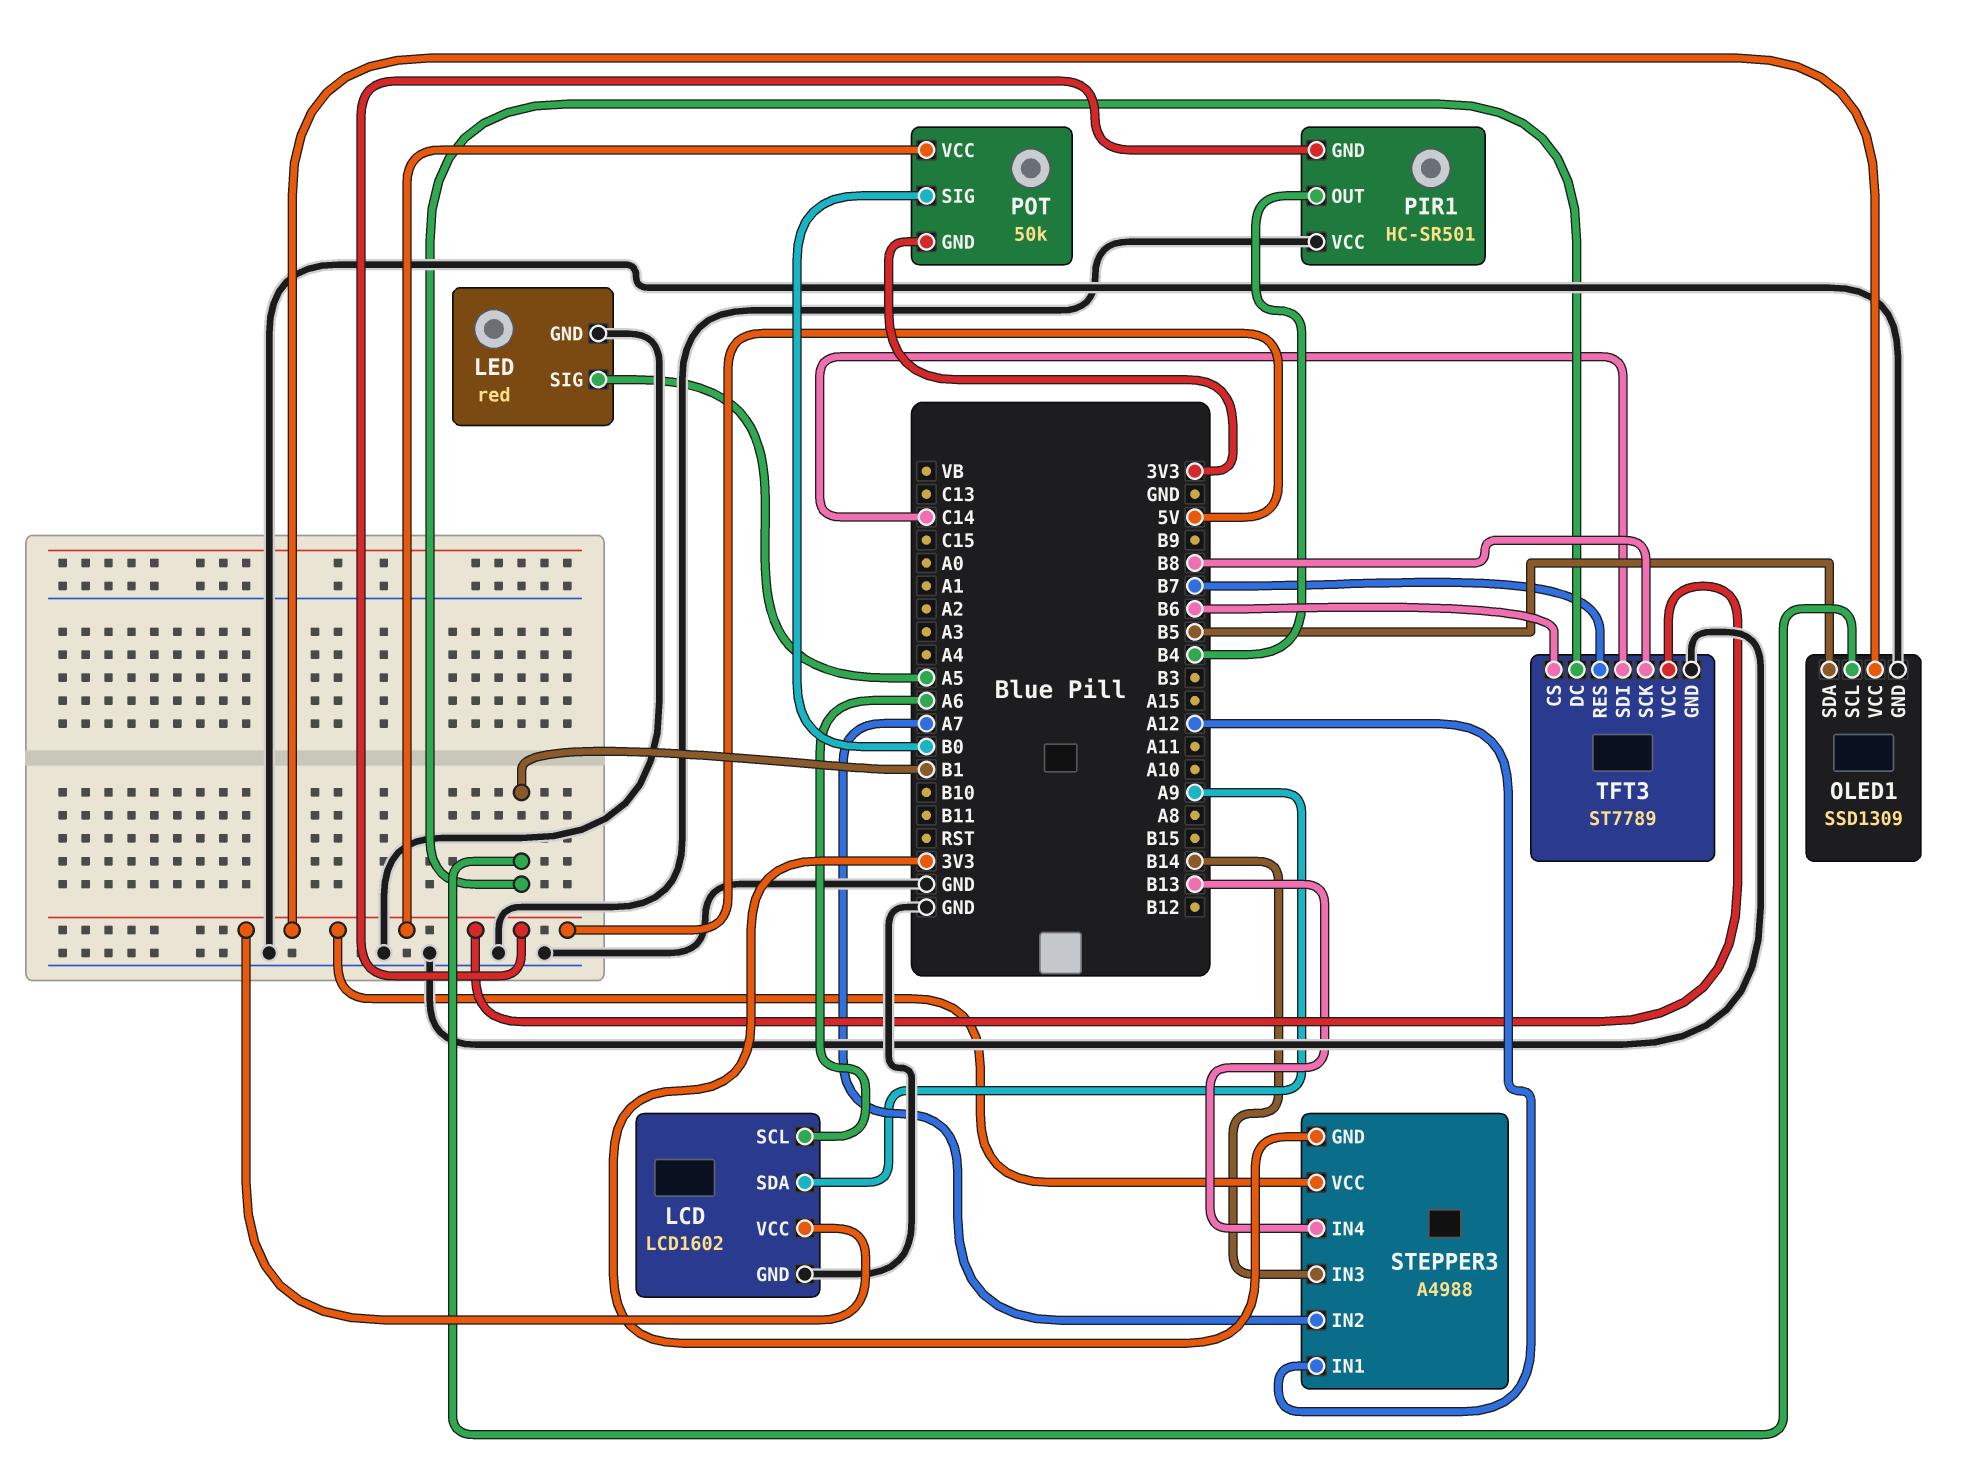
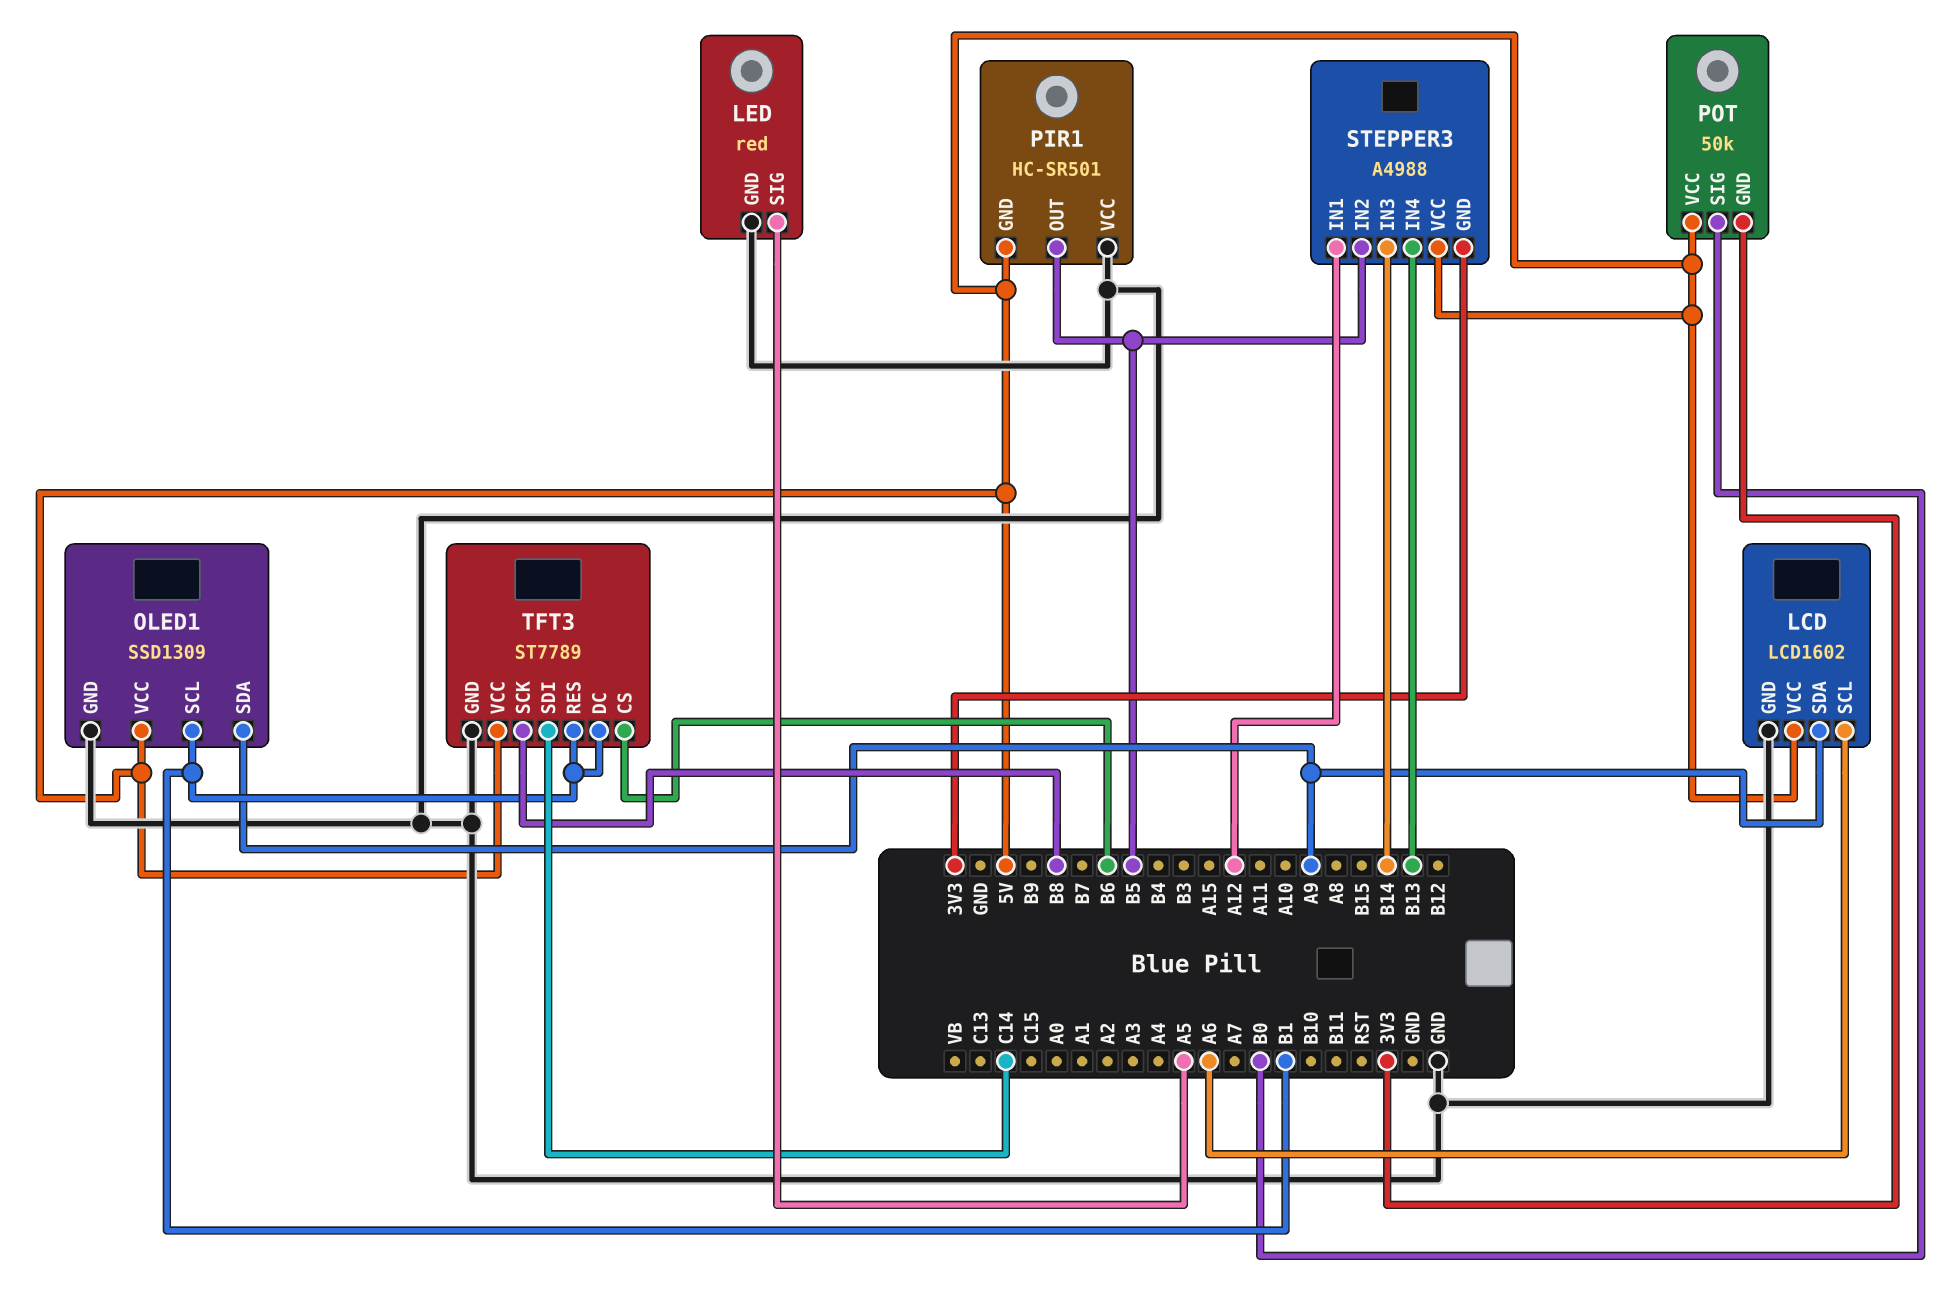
OLED1 pin SDA: B5 -> A9
PIR1 pin OUT: B4 -> B5
STEPPER3 pin IN2: A7 -> B5
TFT3 pin RES: B7 -> B1

